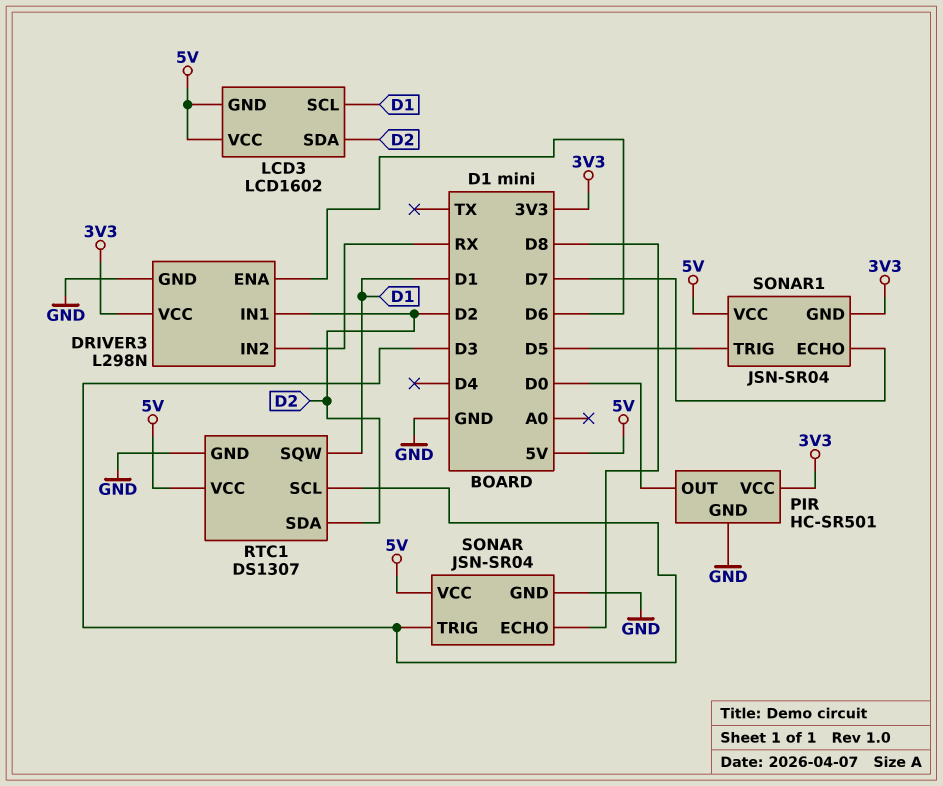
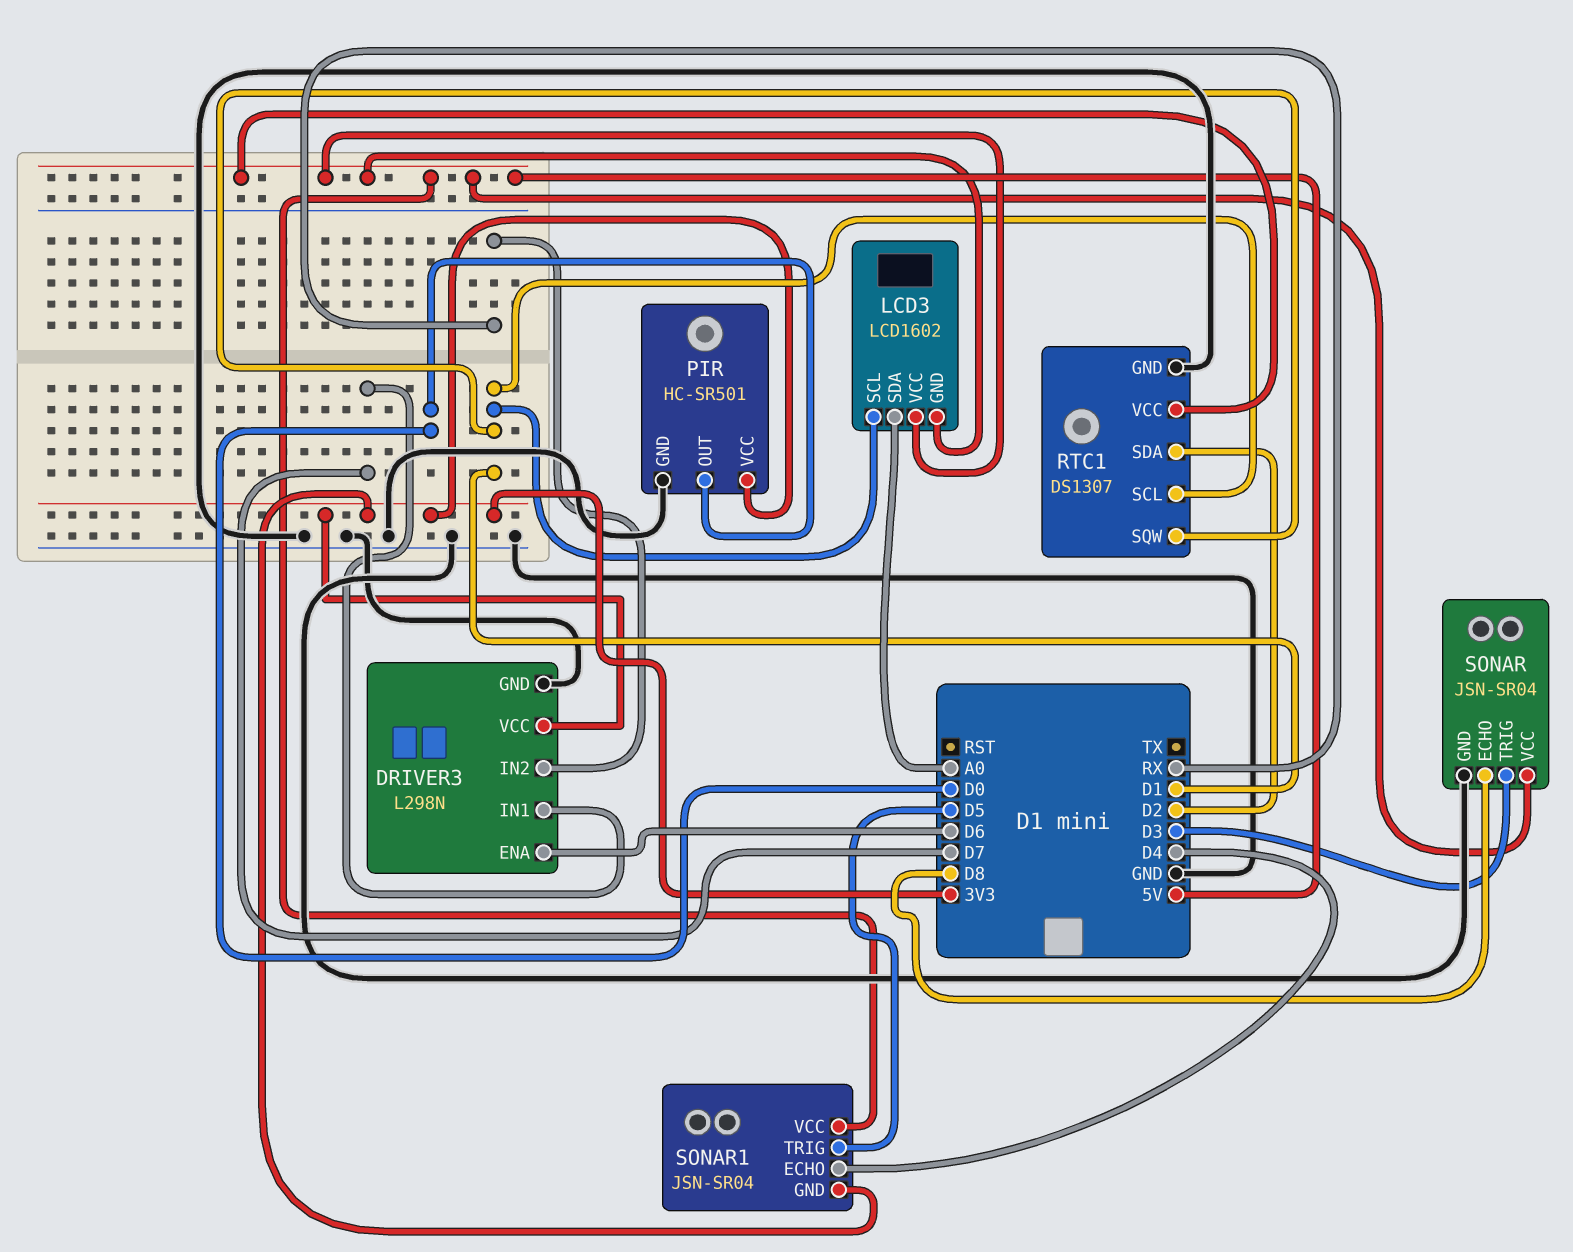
DRIVER3 pin IN1: D2 -> D7
LCD3 pin SDA: D2 -> A0
RTC1 pin SCL: D3 -> D1
SONAR1 pin ECHO: D7 -> D4

